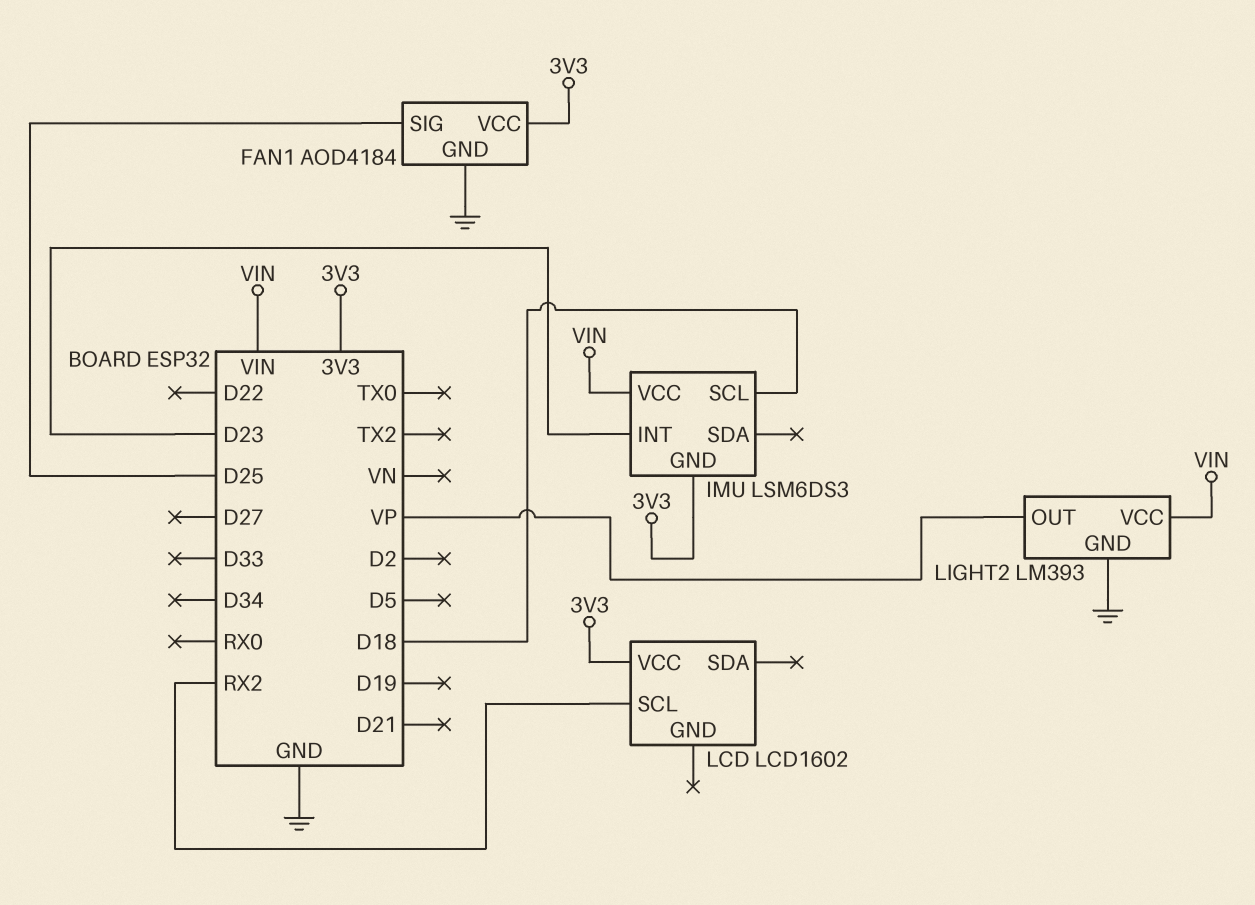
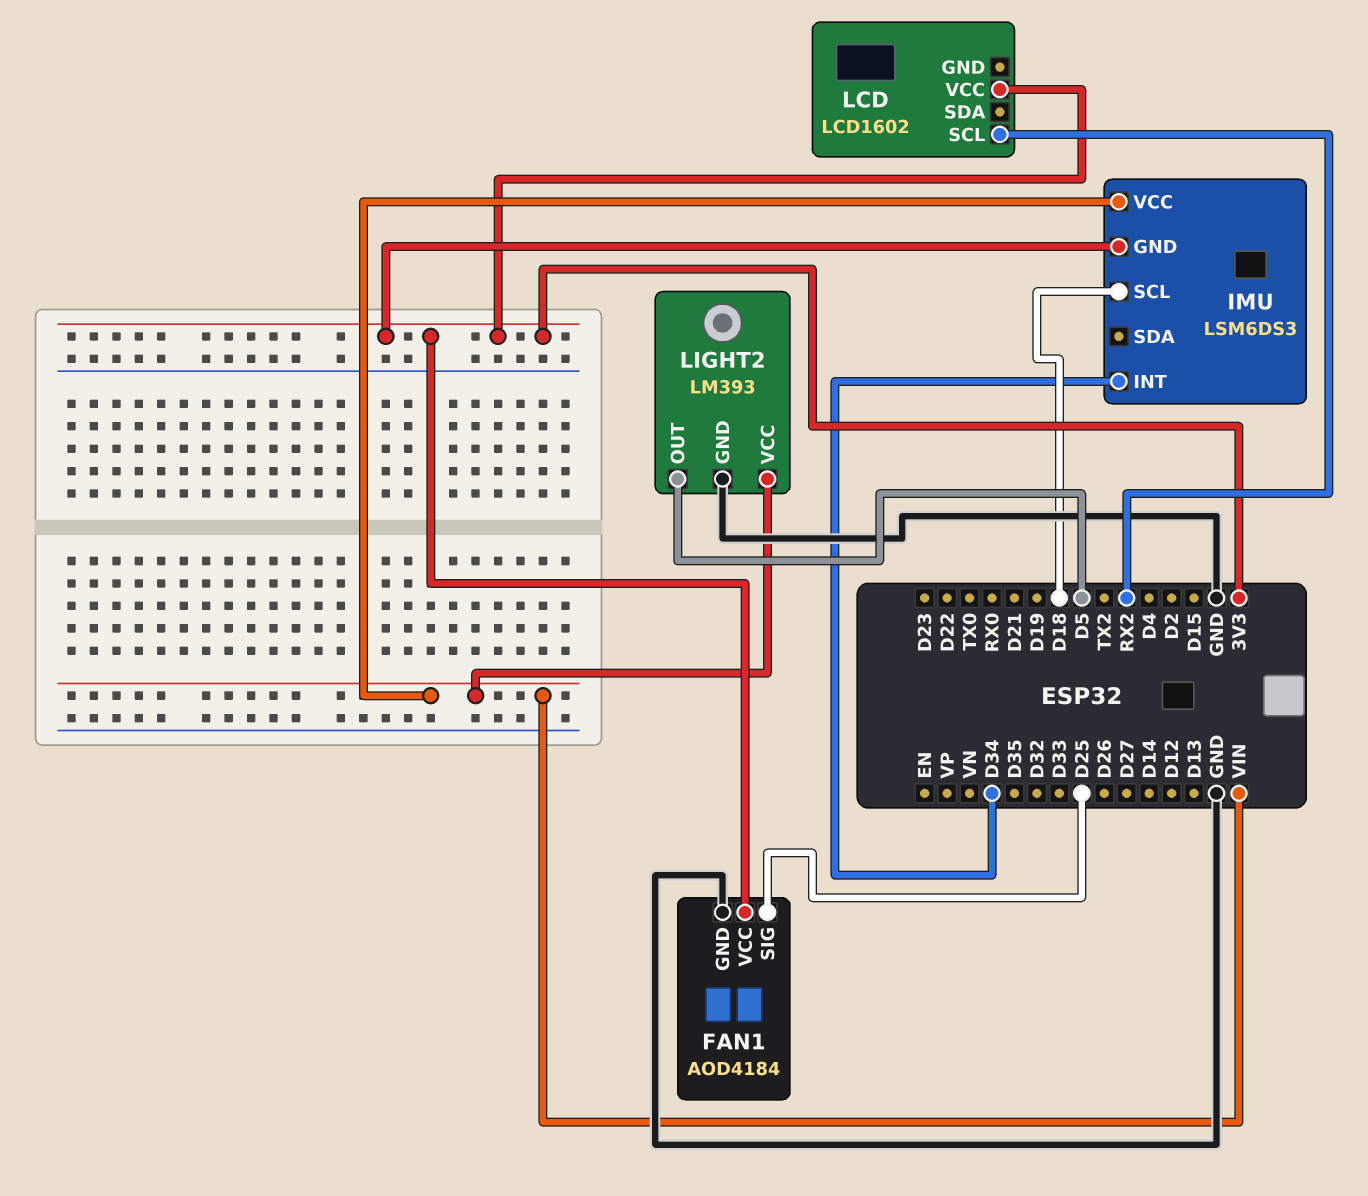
IMU pin INT: D23 -> D34
LIGHT2 pin OUT: VP -> D5

